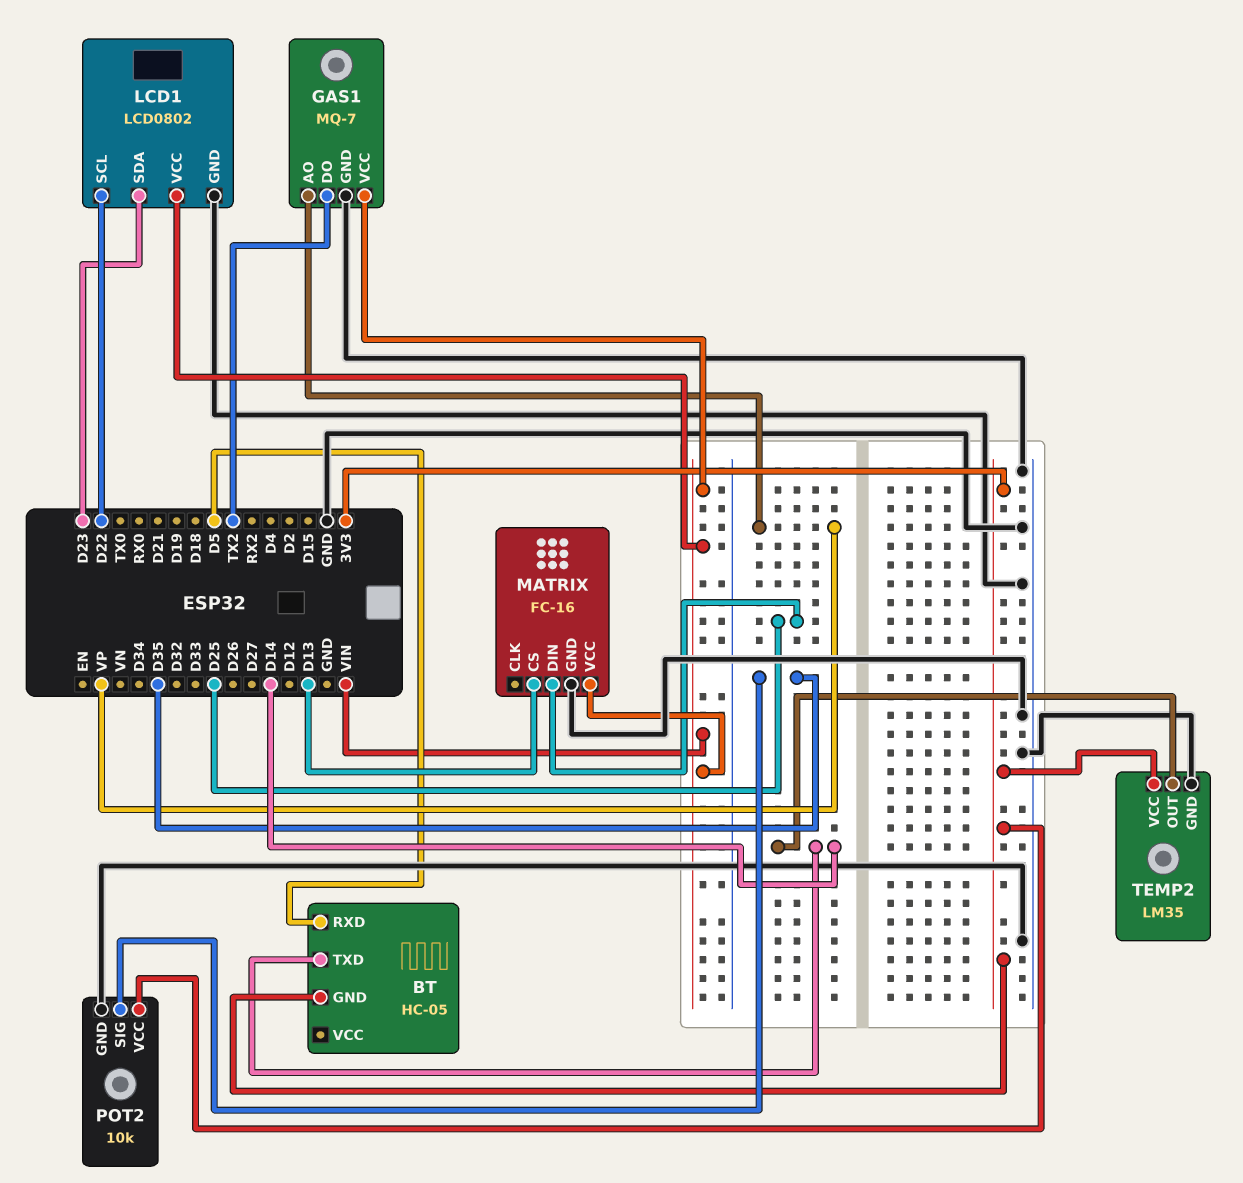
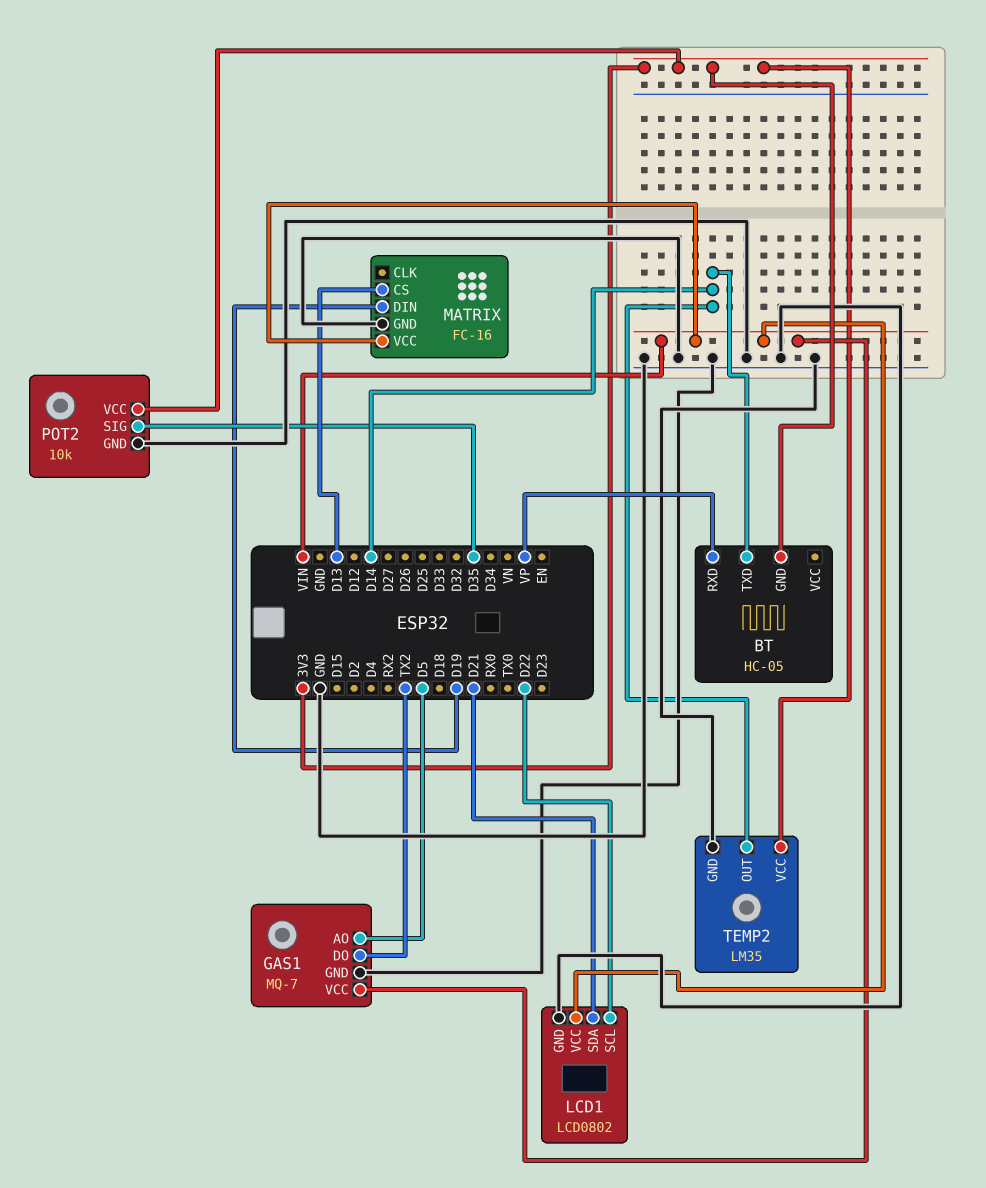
BT pin RXD: D5 -> VP
GAS1 pin AO: VP -> D5
LCD1 pin SDA: D23 -> D21
MATRIX pin DIN: D25 -> D19

